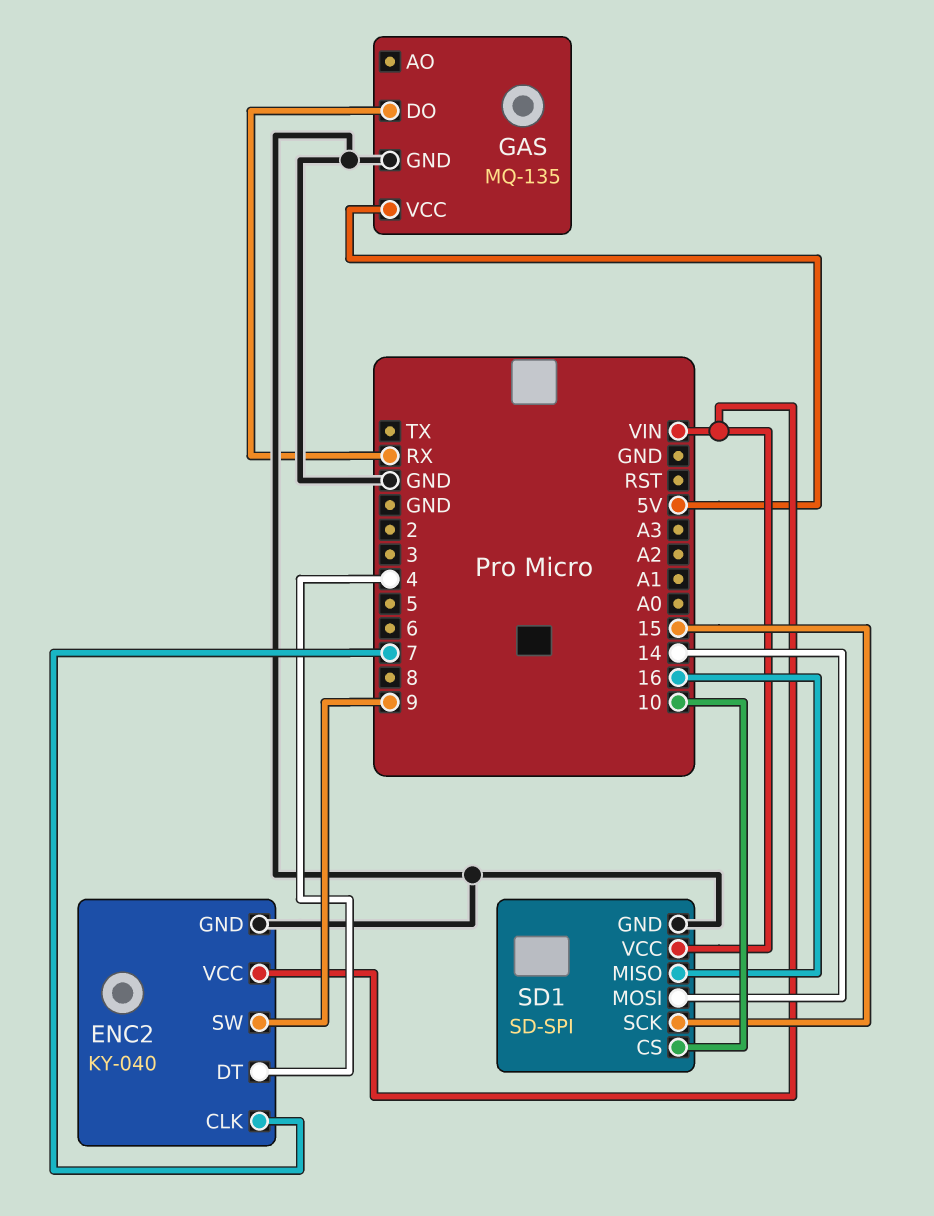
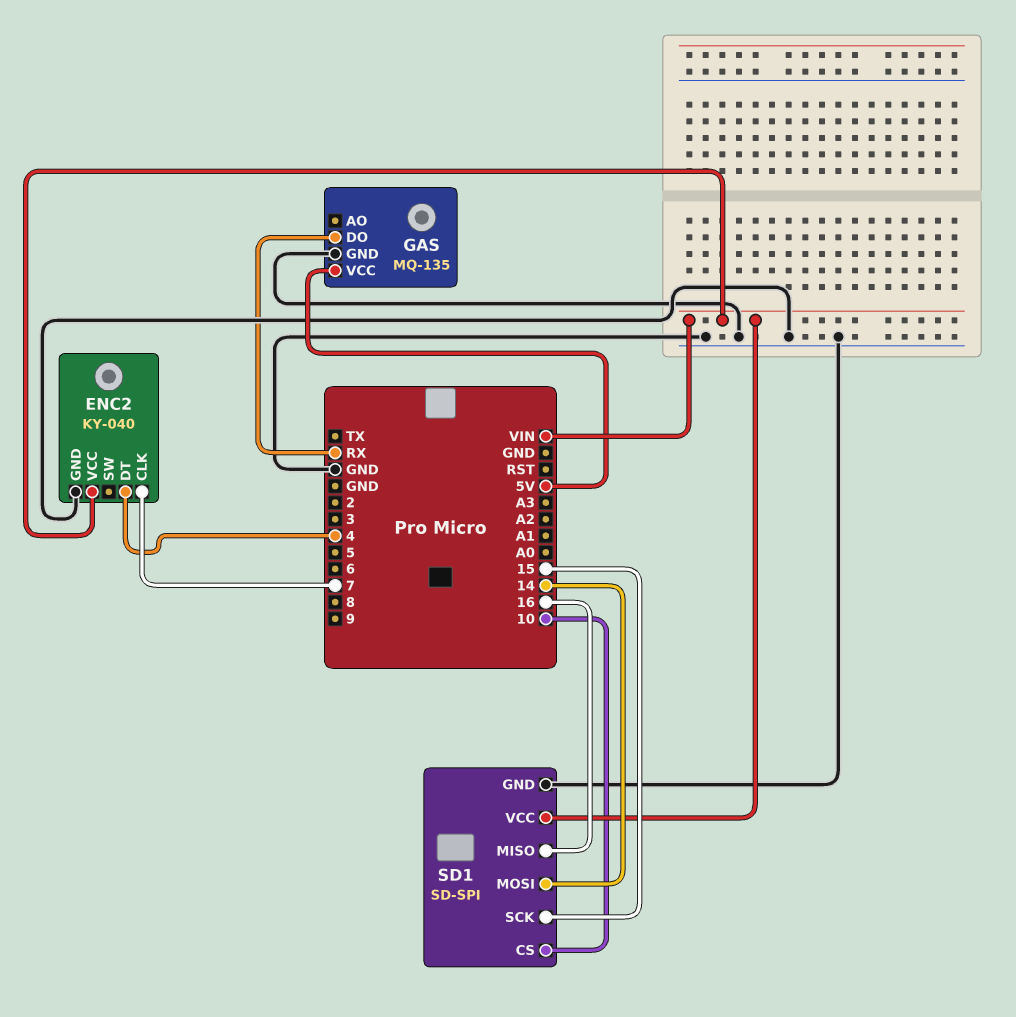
ENC2 pin SW: 9 -> none

